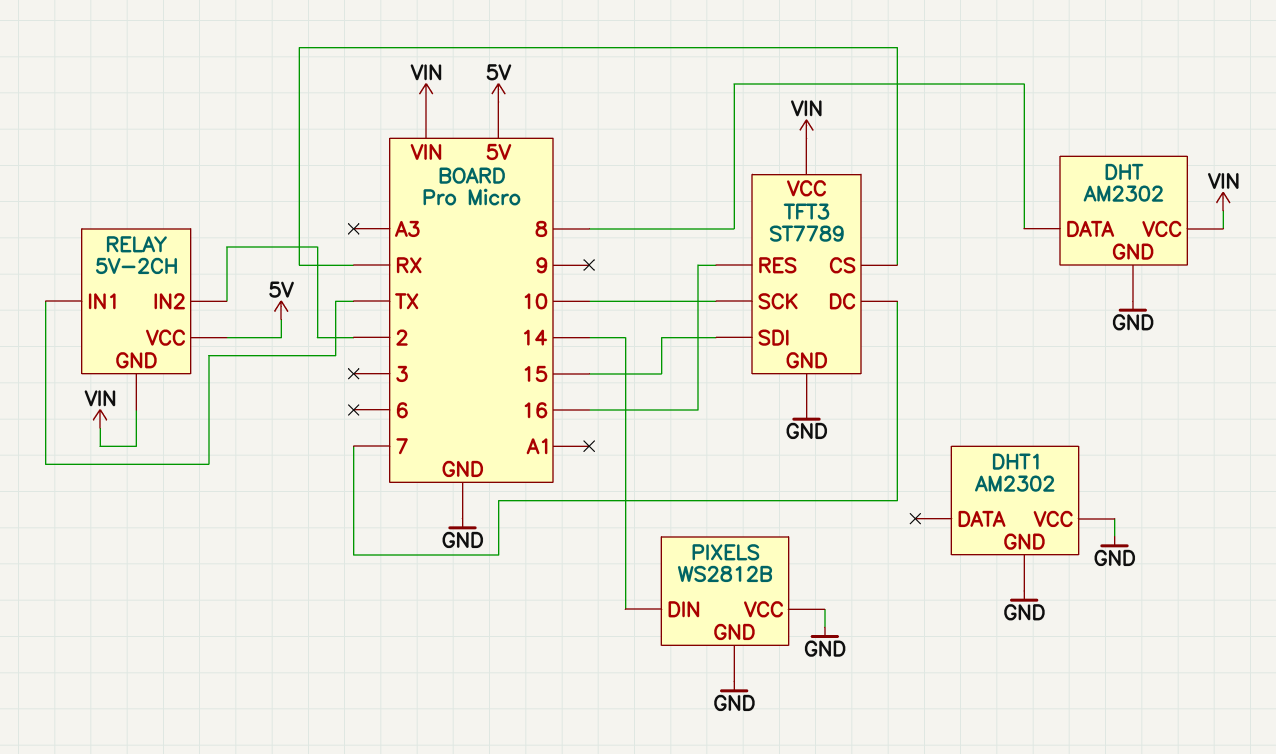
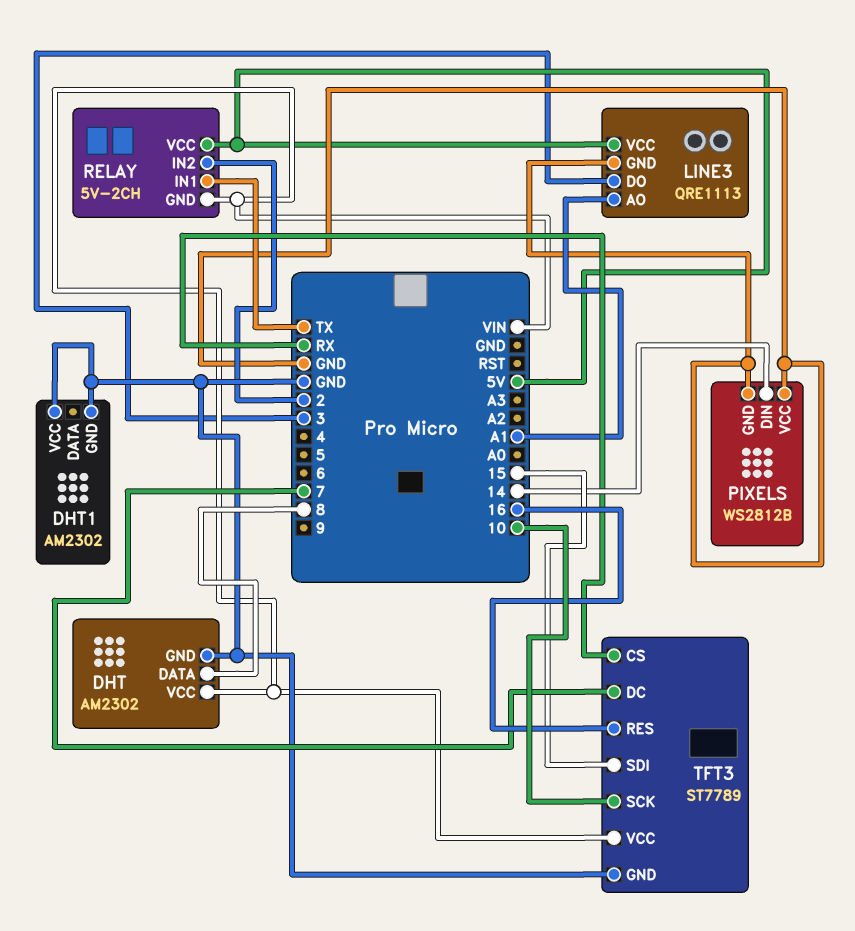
LINE3: none -> QRE1113
LINE3 pin AO: none -> A1
LINE3 pin DO: none -> 3
LINE3 pin GND: none -> GND
LINE3 pin VCC: none -> 5V

